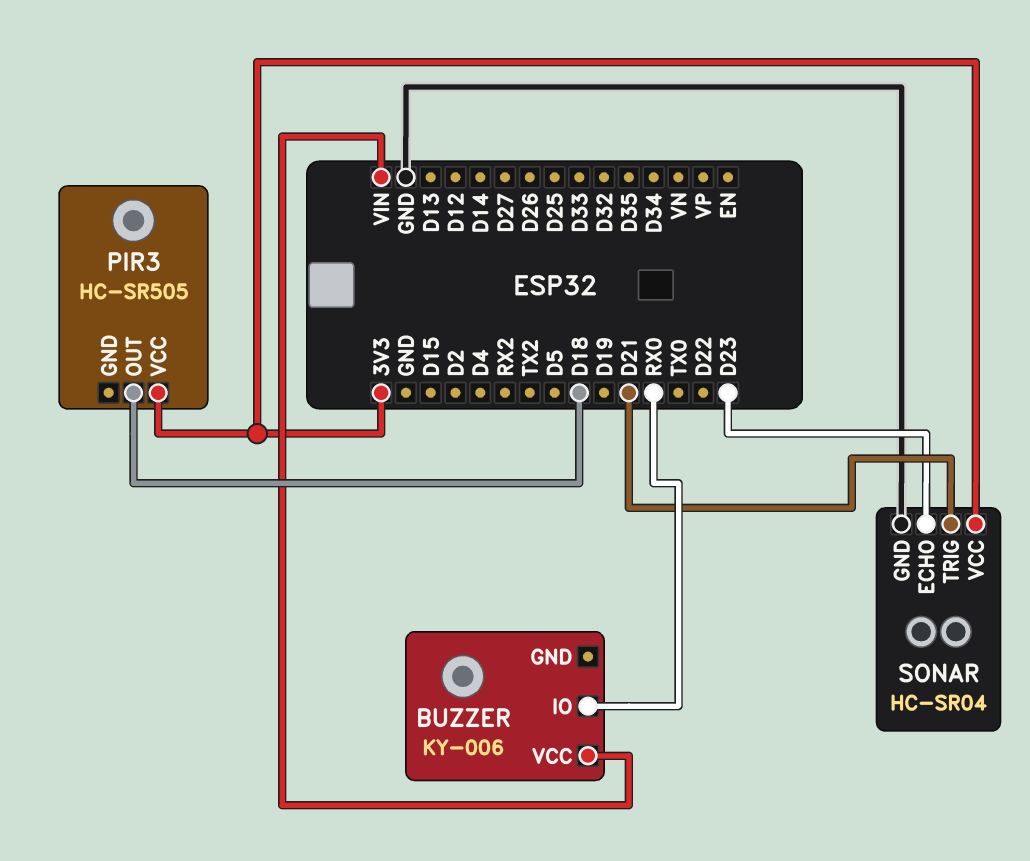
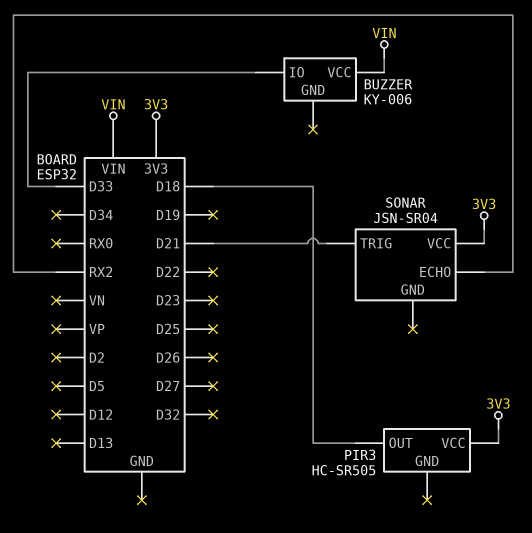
BUZZER pin IO: RX0 -> D33
SONAR: HC-SR04 -> JSN-SR04
SONAR pin ECHO: D23 -> RX2
SONAR pin GND: GND -> none

